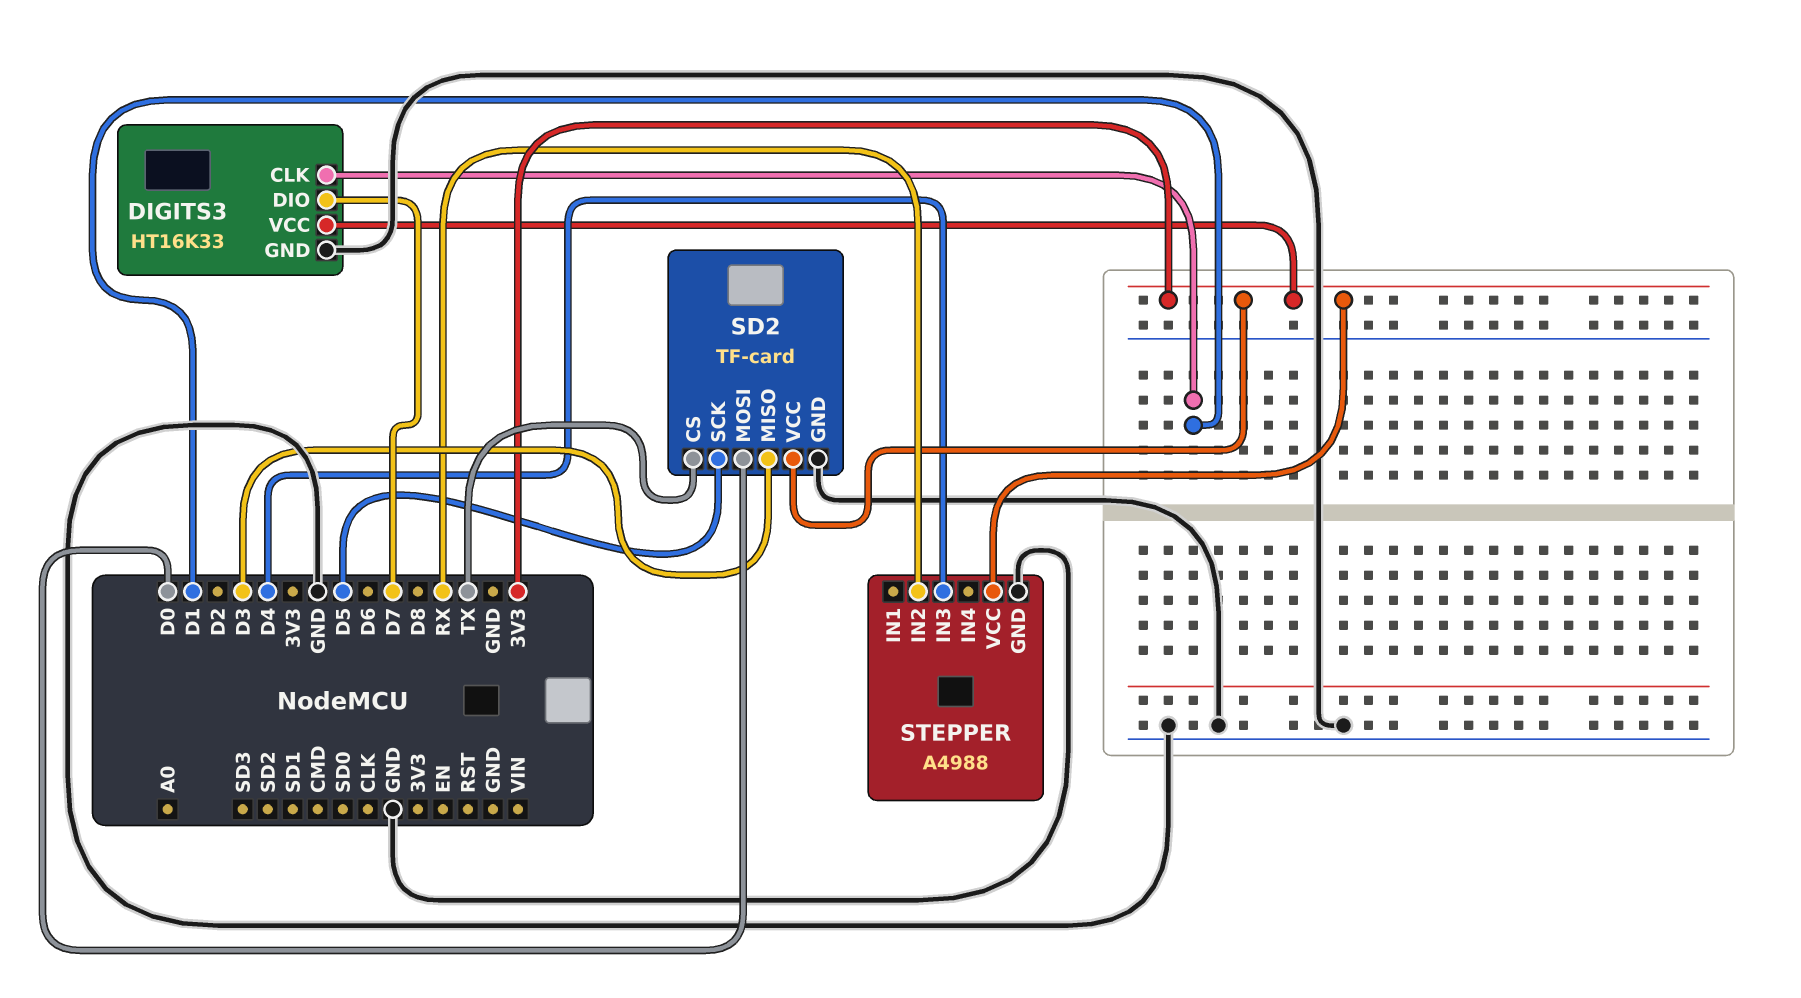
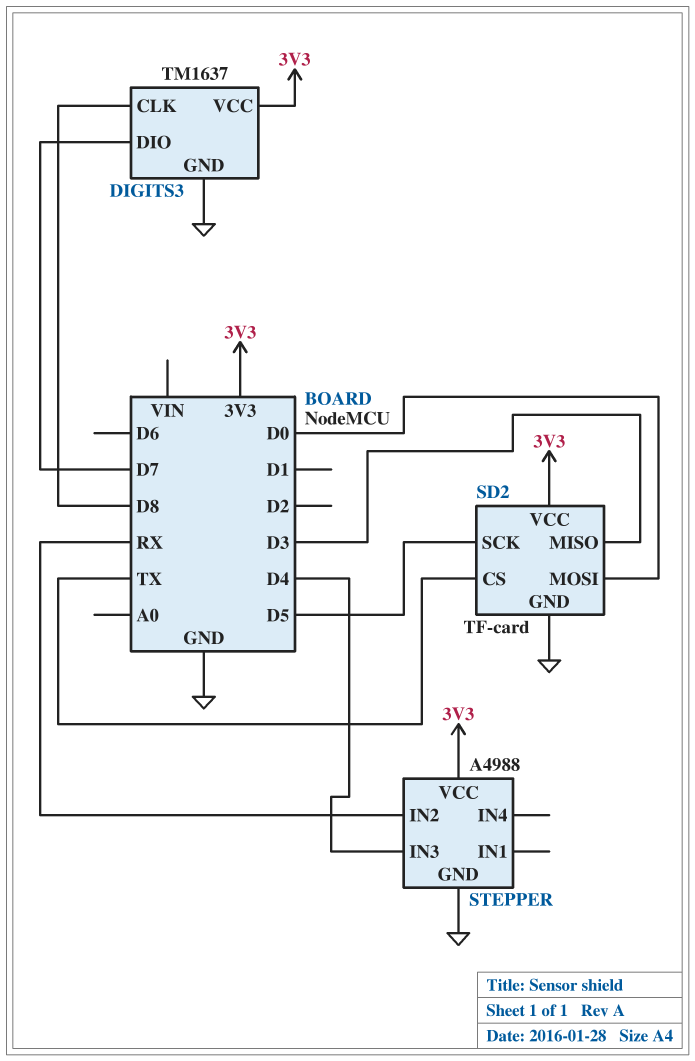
DIGITS3: HT16K33 -> TM1637
DIGITS3 pin CLK: D1 -> D8

